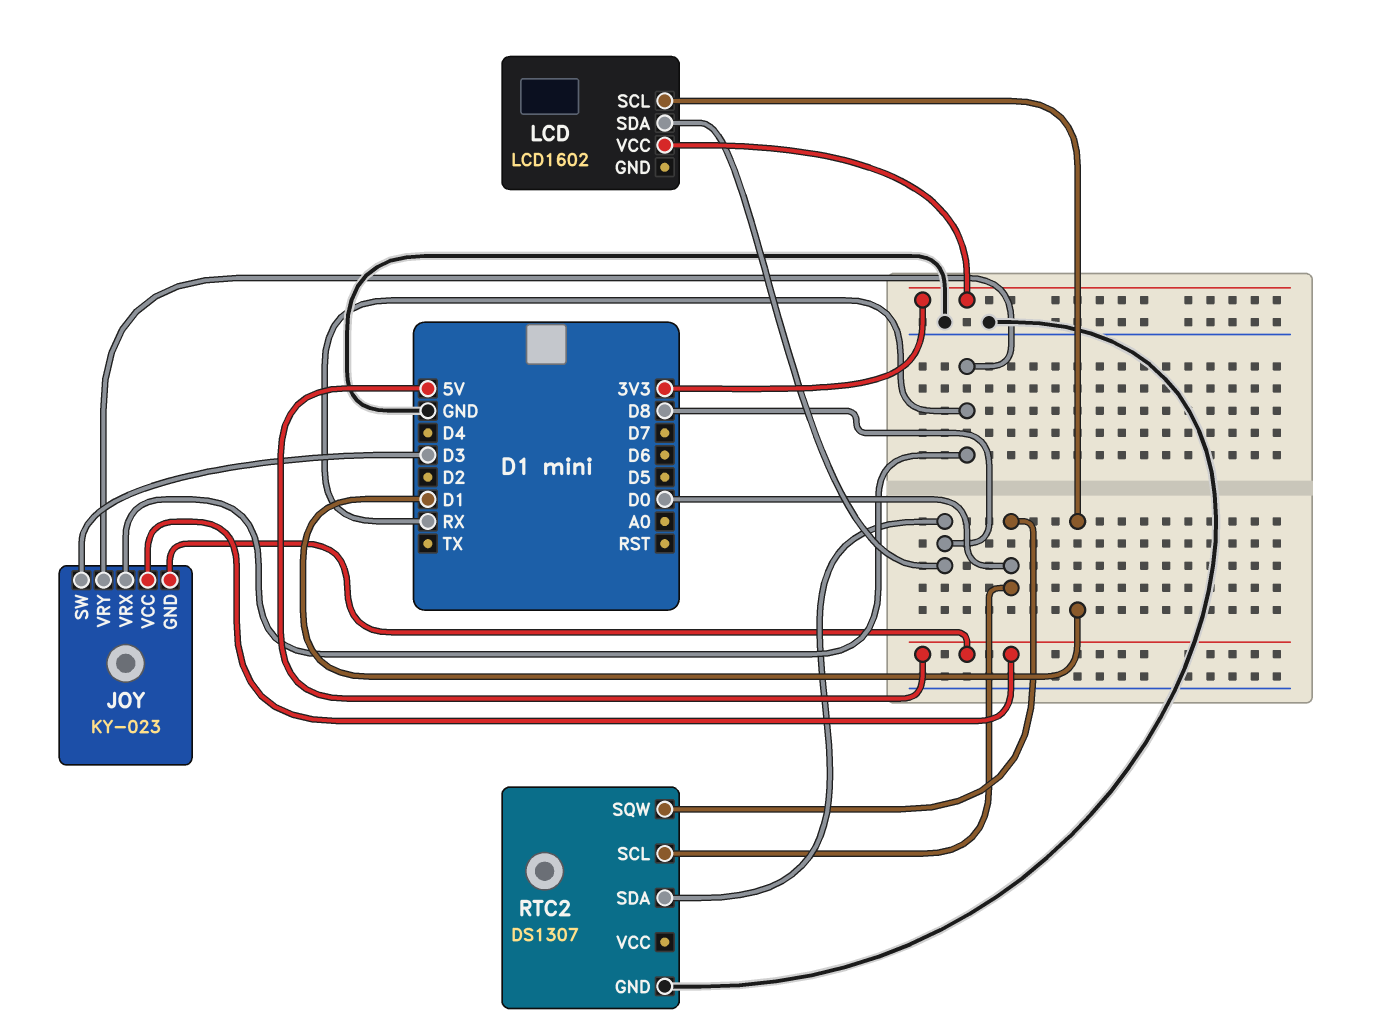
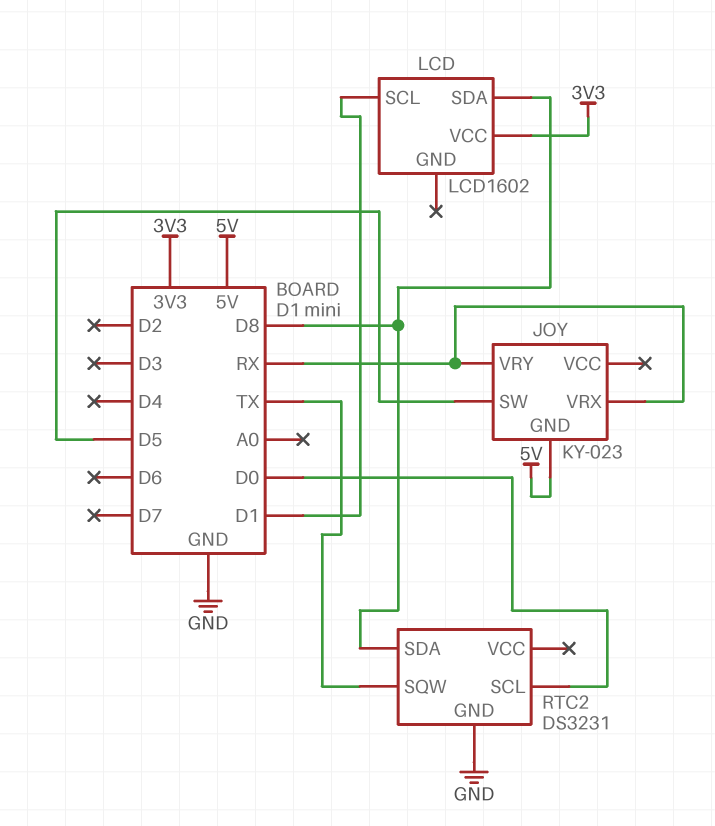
JOY pin SW: D3 -> D5
JOY pin VCC: 5V -> none
RTC2: DS1307 -> DS3231
RTC2 pin SQW: D0 -> TX

